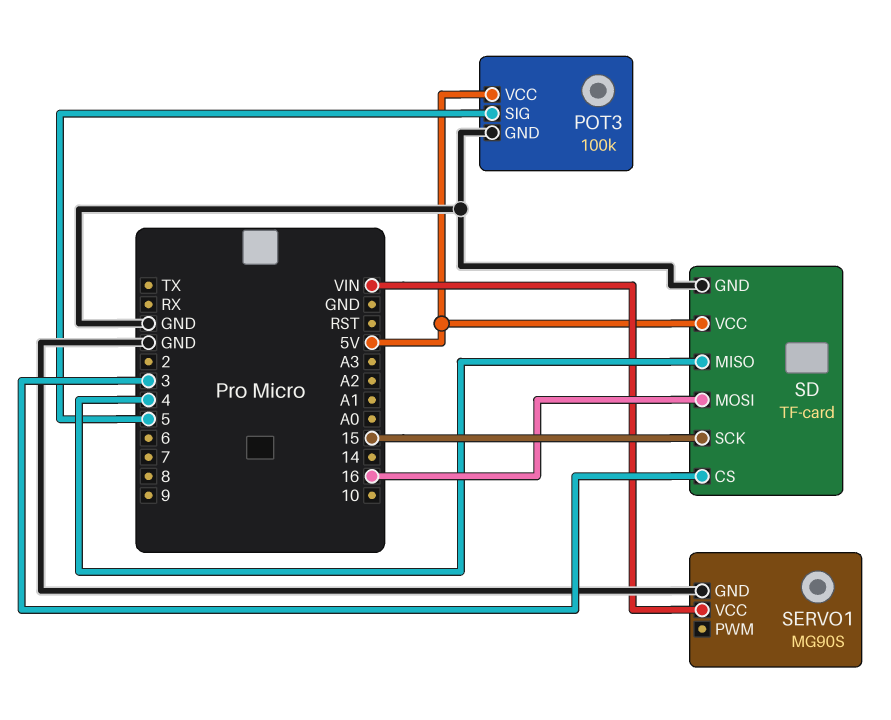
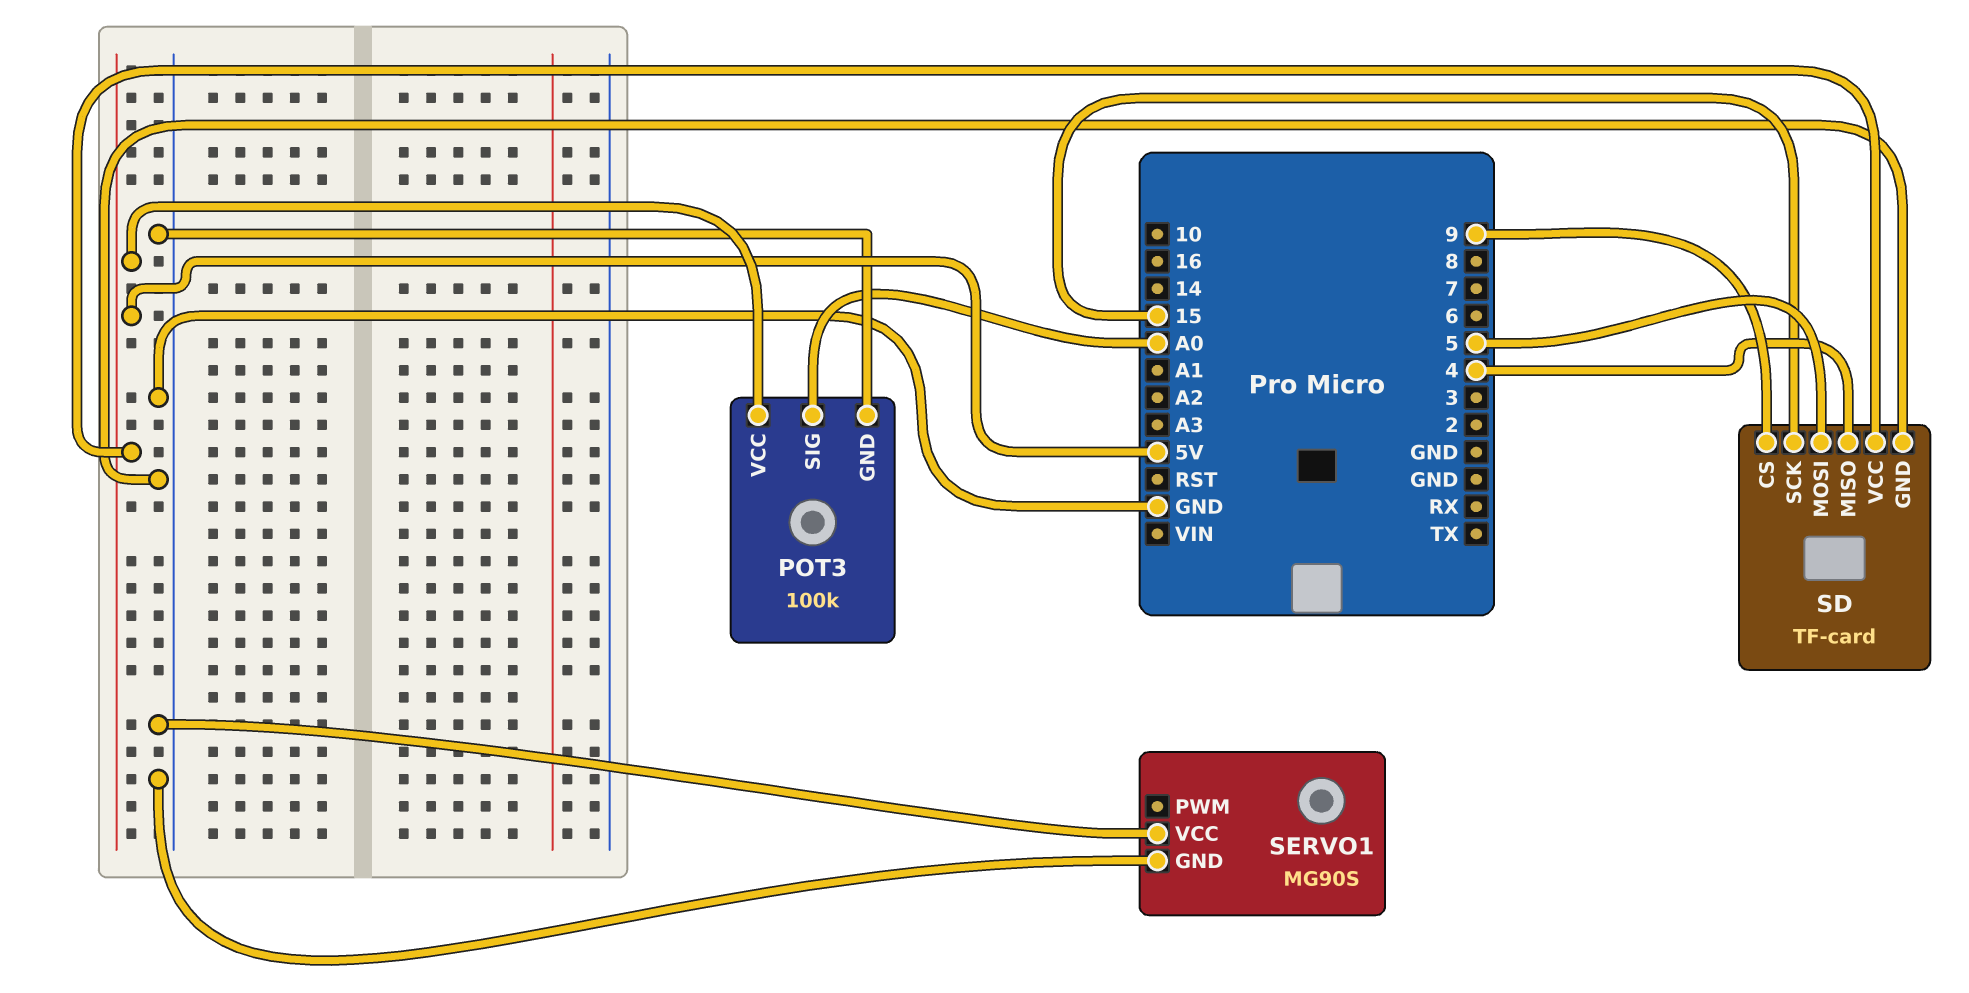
POT3 pin SIG: 5 -> A0
SD pin CS: 3 -> 9
SD pin MOSI: 16 -> 5
SERVO1 pin VCC: VIN -> GND

